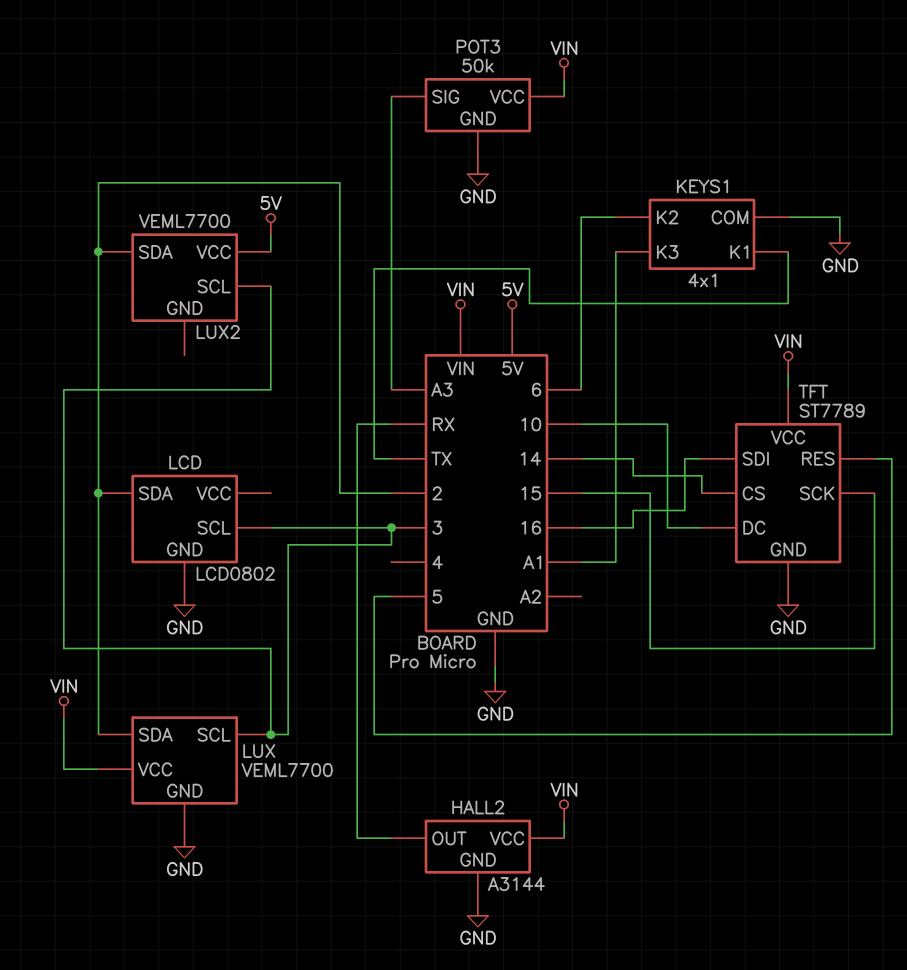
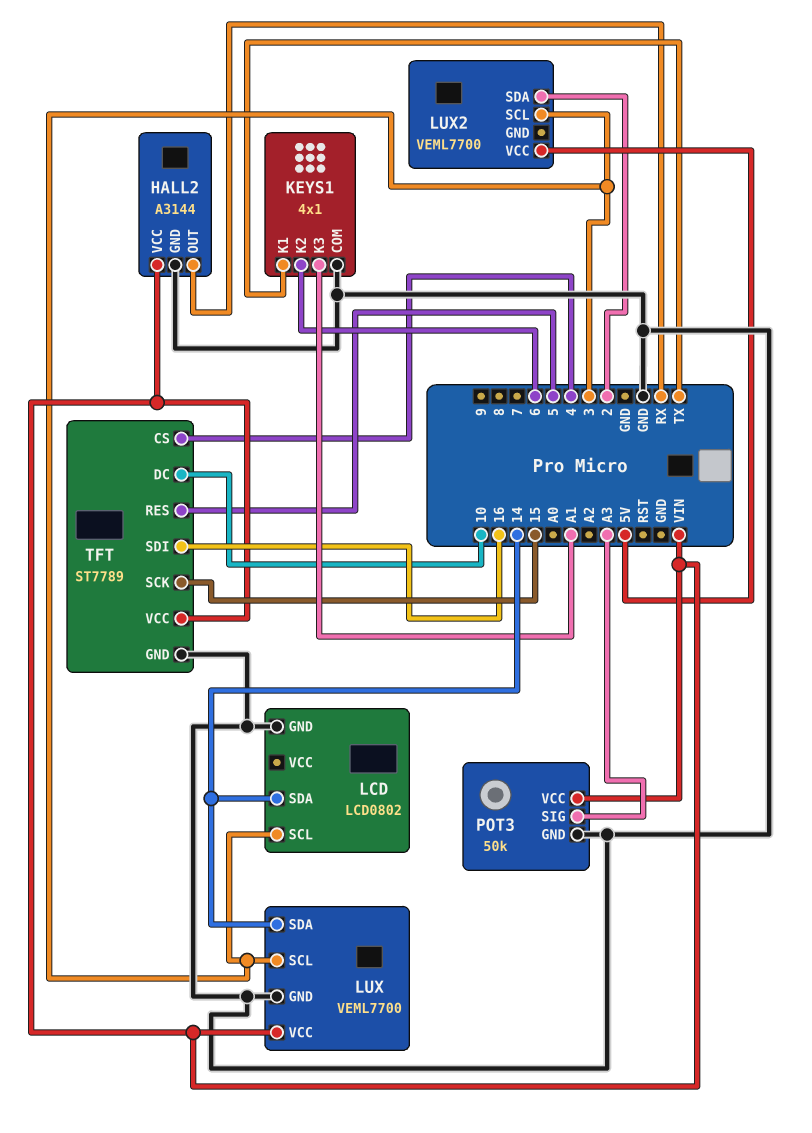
LCD pin SDA: 2 -> 14
LUX pin SDA: 2 -> 14
TFT pin CS: 14 -> 4

